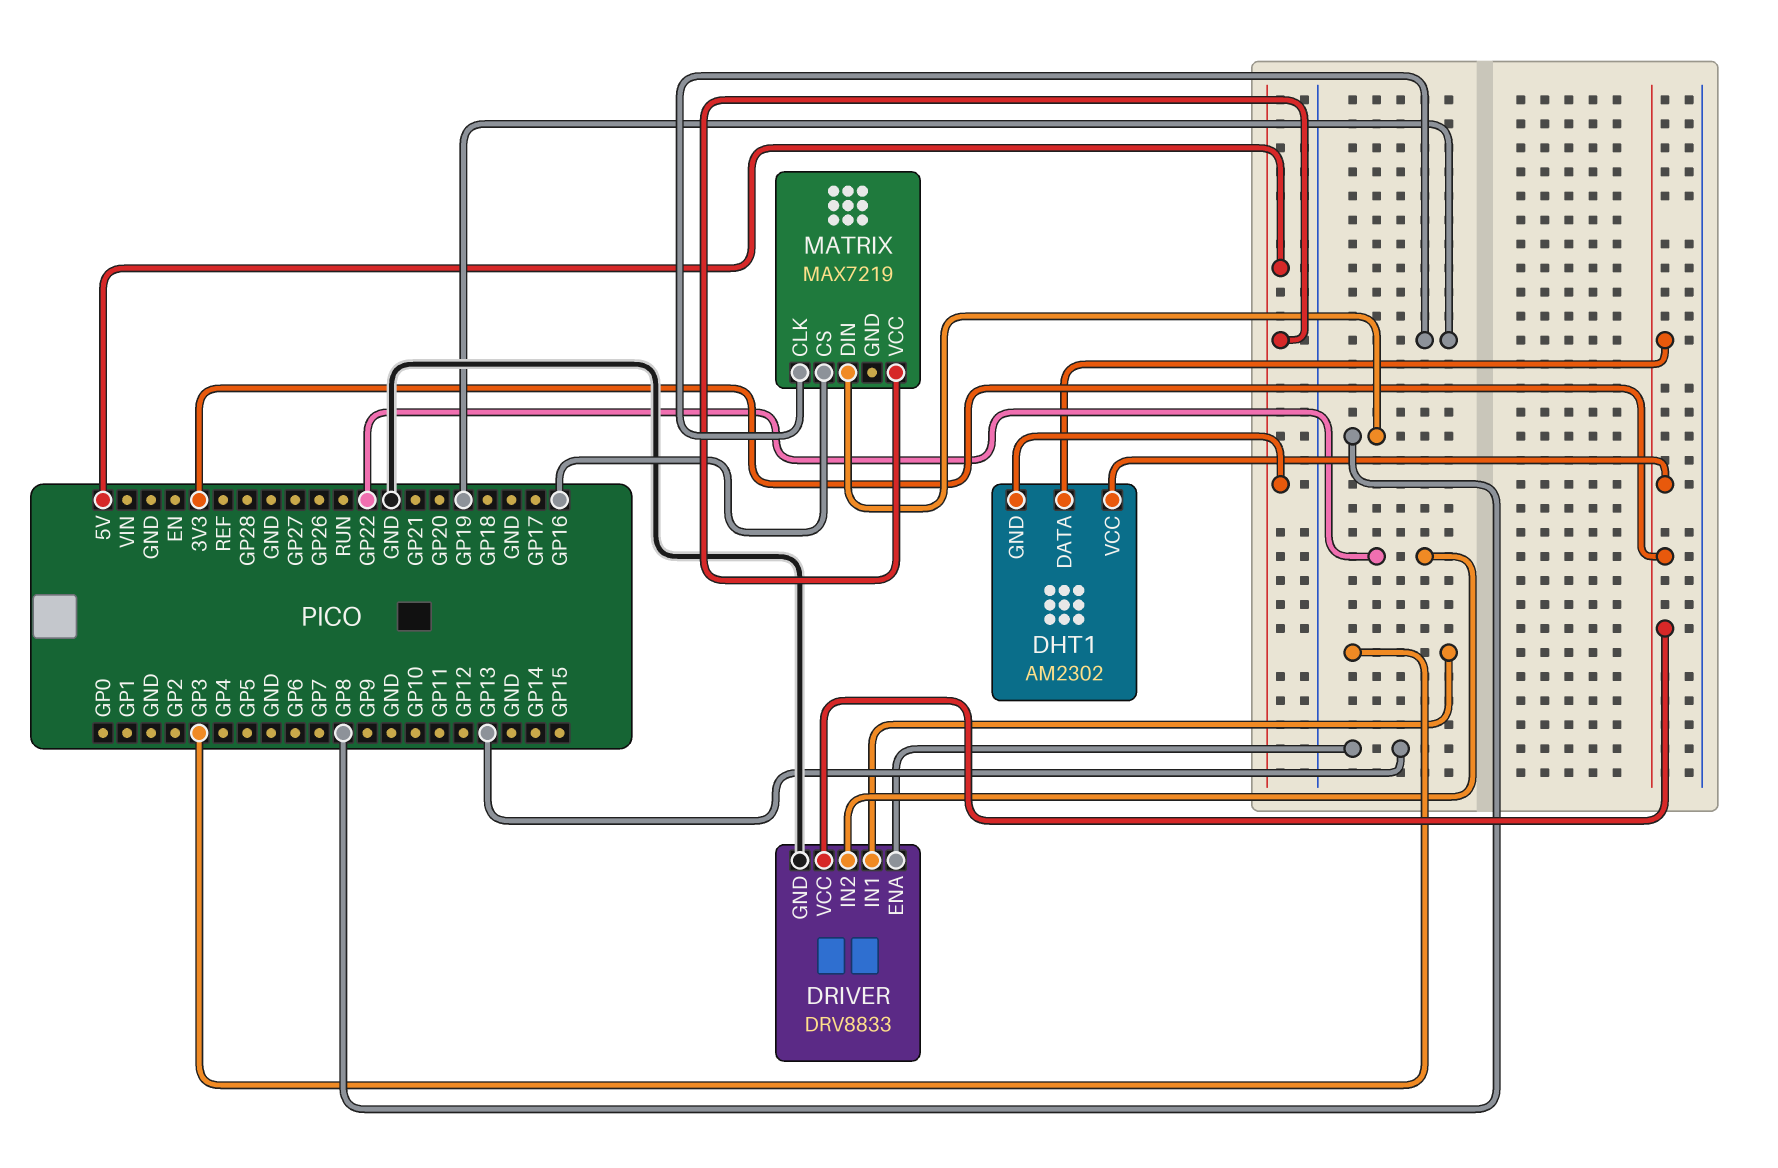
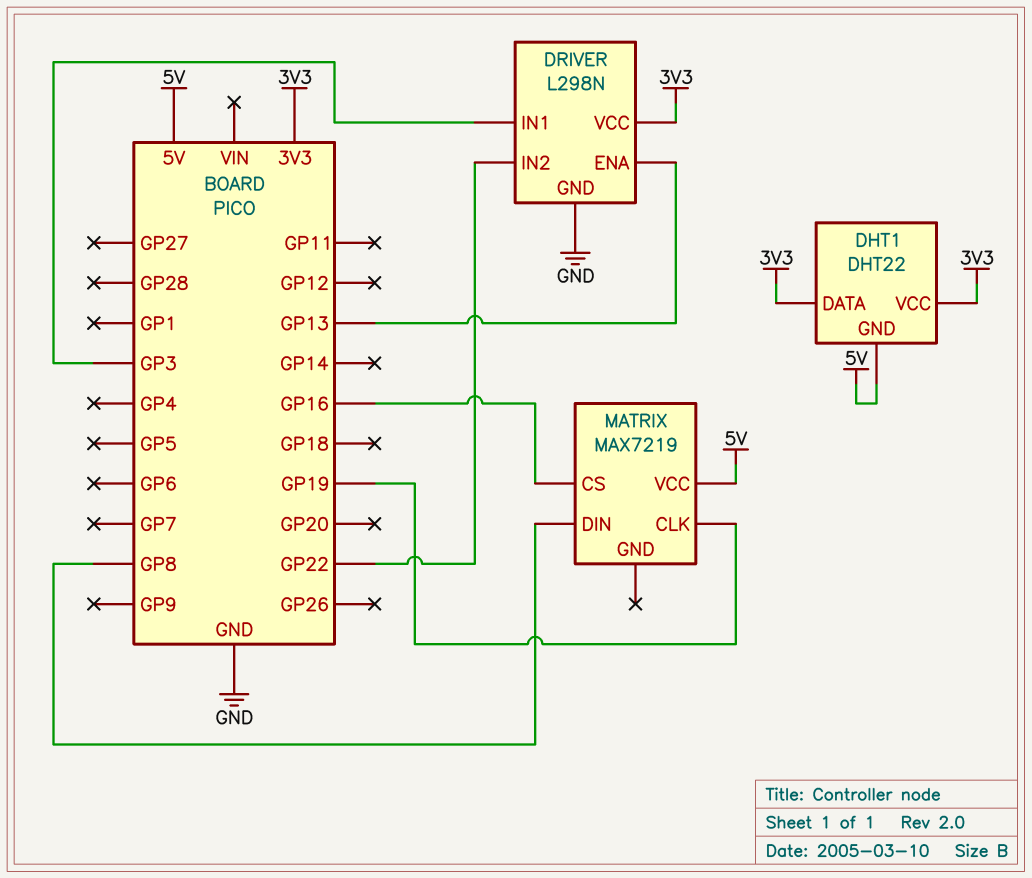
DHT1: AM2302 -> DHT22
DRIVER: DRV8833 -> L298N

